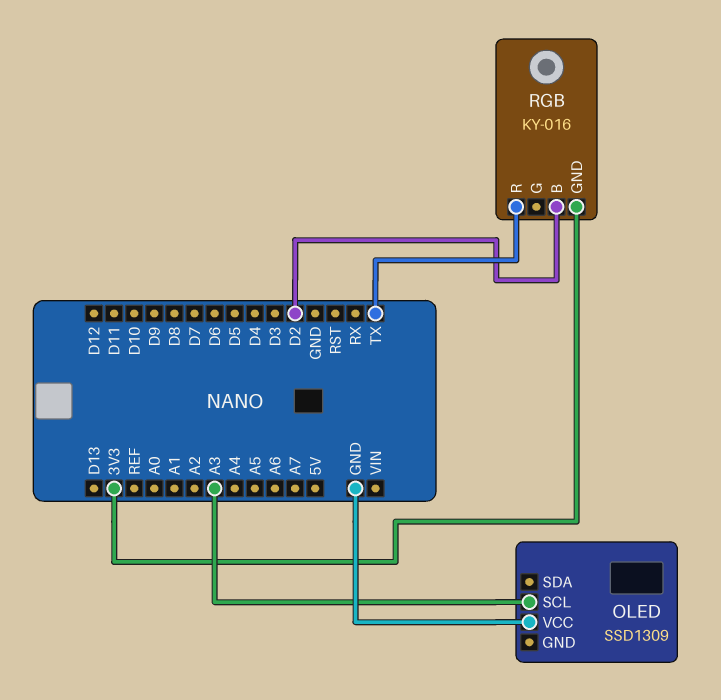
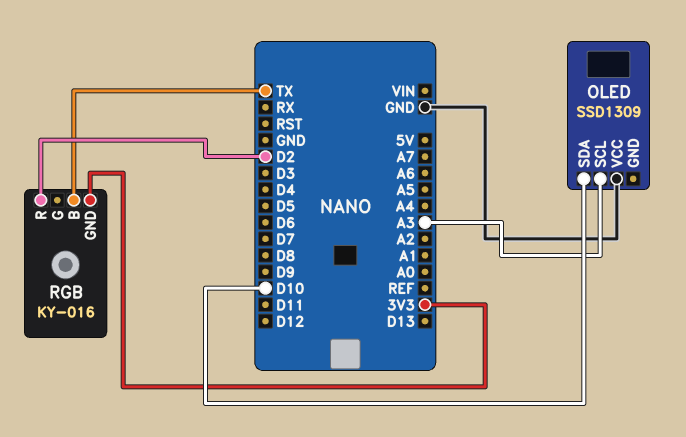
OLED pin SDA: none -> D10
RGB pin B: D2 -> TX
RGB pin R: TX -> D2

